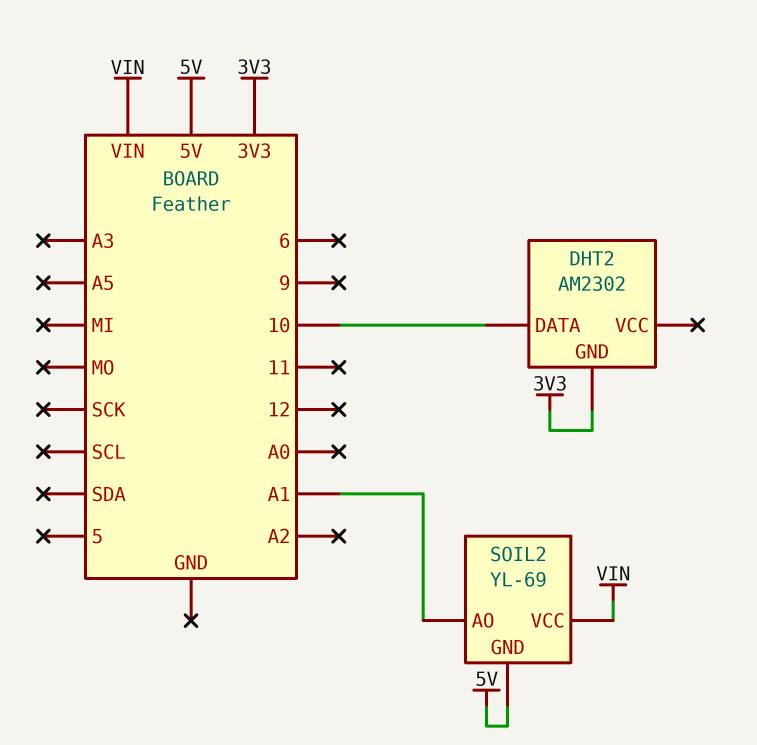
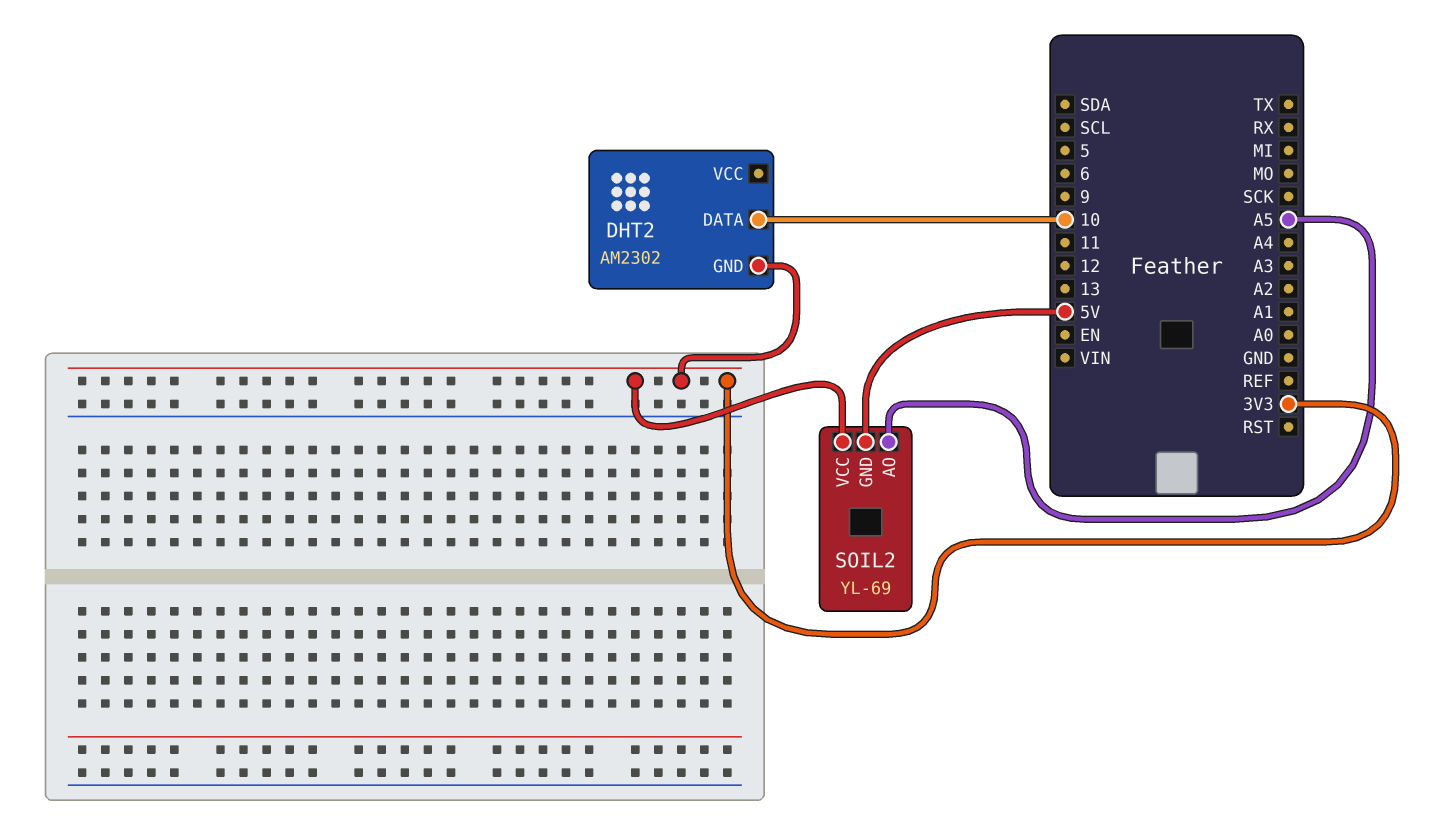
SOIL2 pin AO: A1 -> A5
SOIL2 pin VCC: VIN -> 3V3

